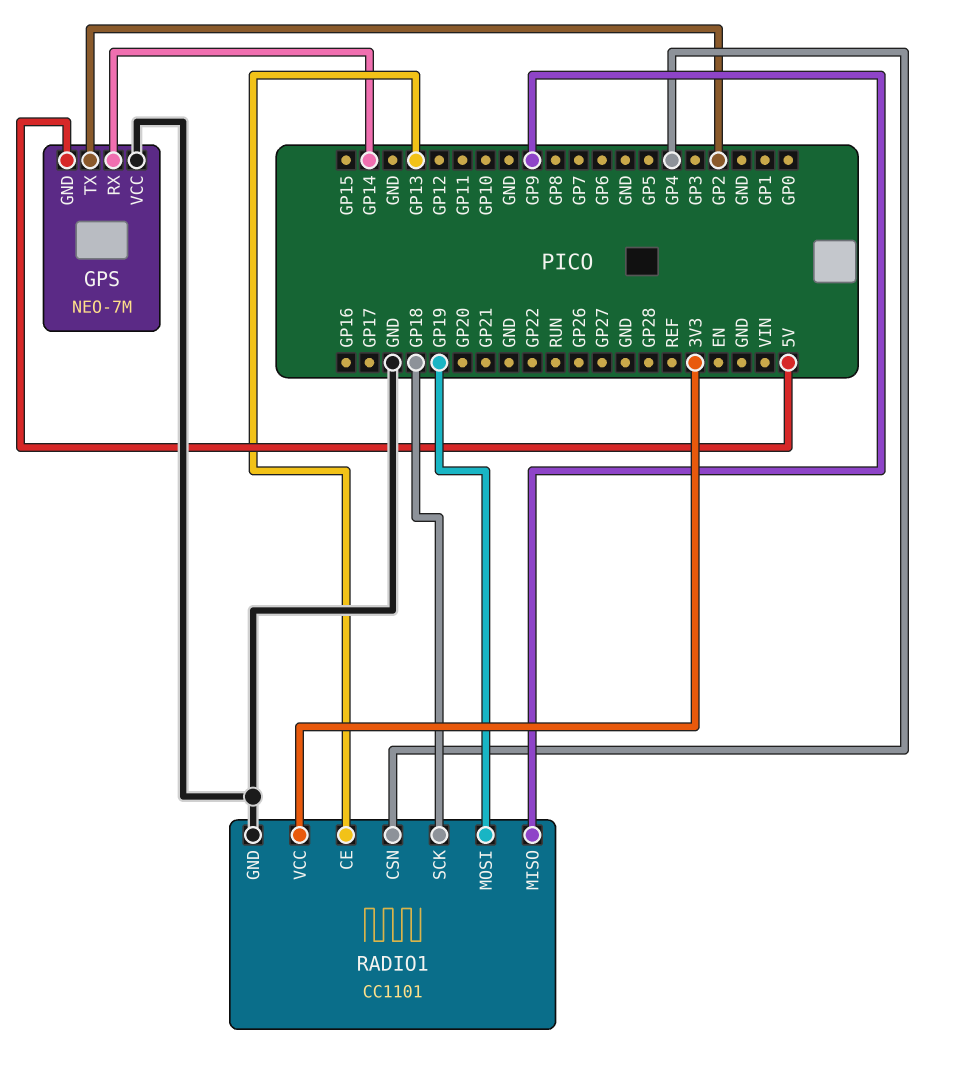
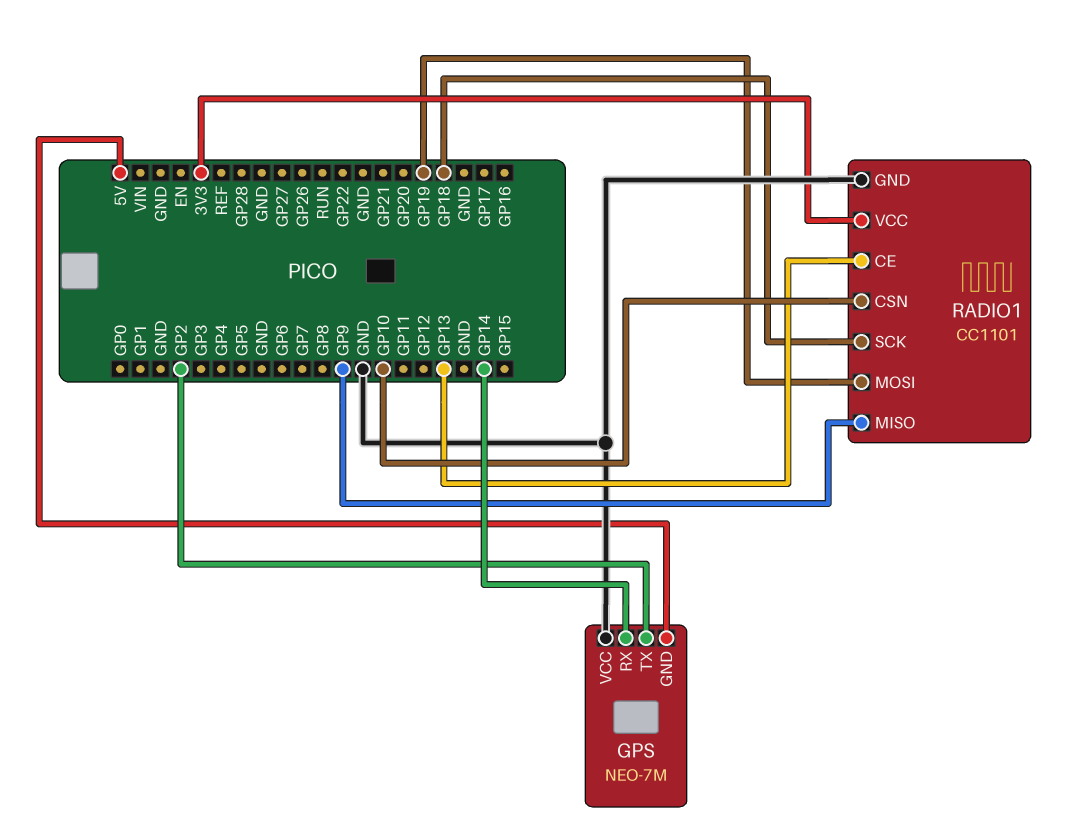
RADIO1 pin CSN: GP4 -> GP10

